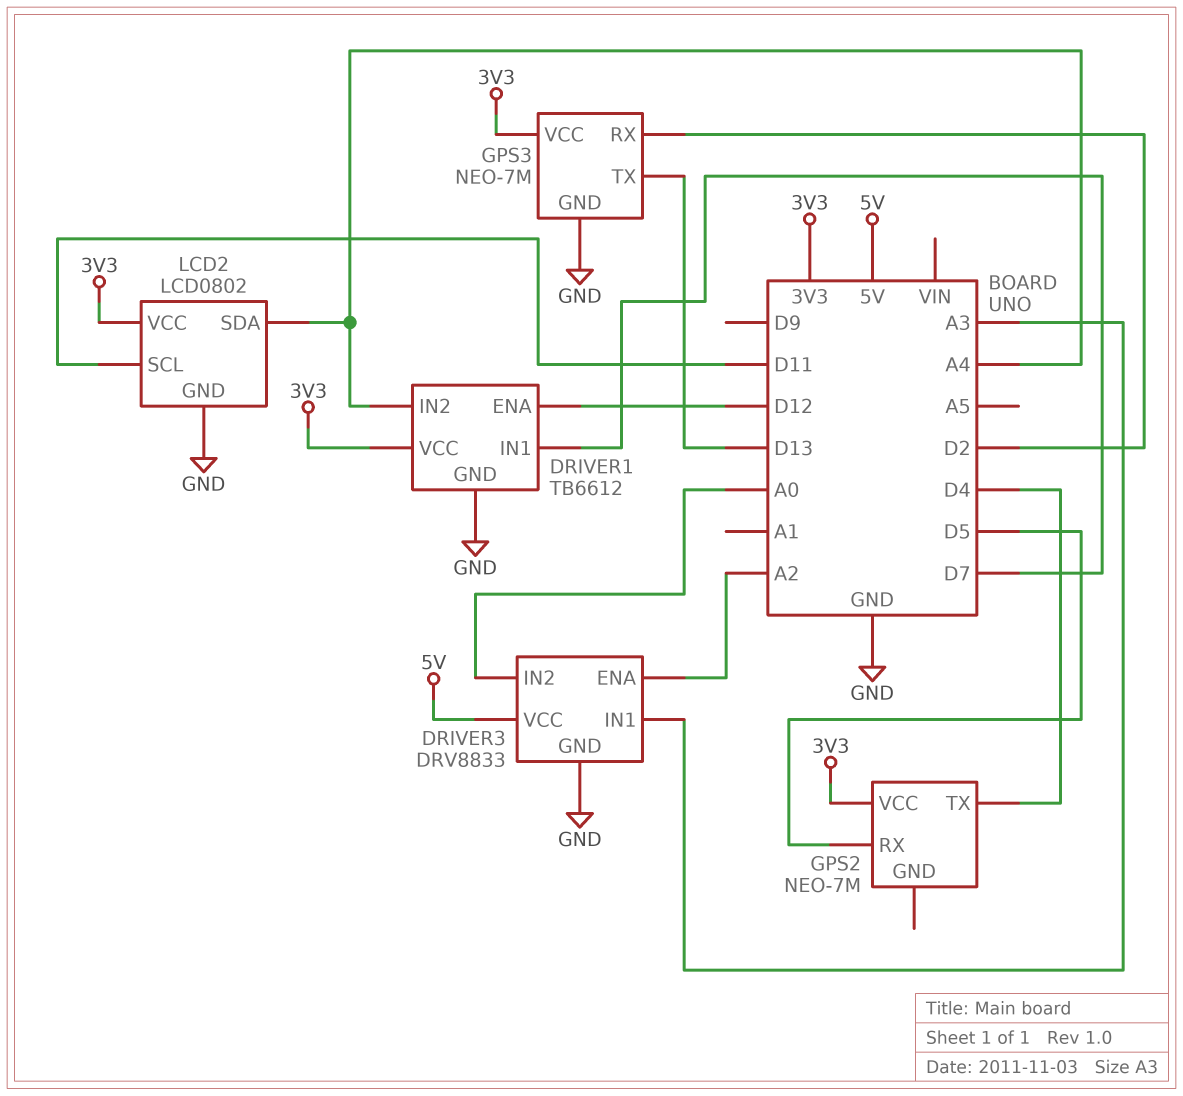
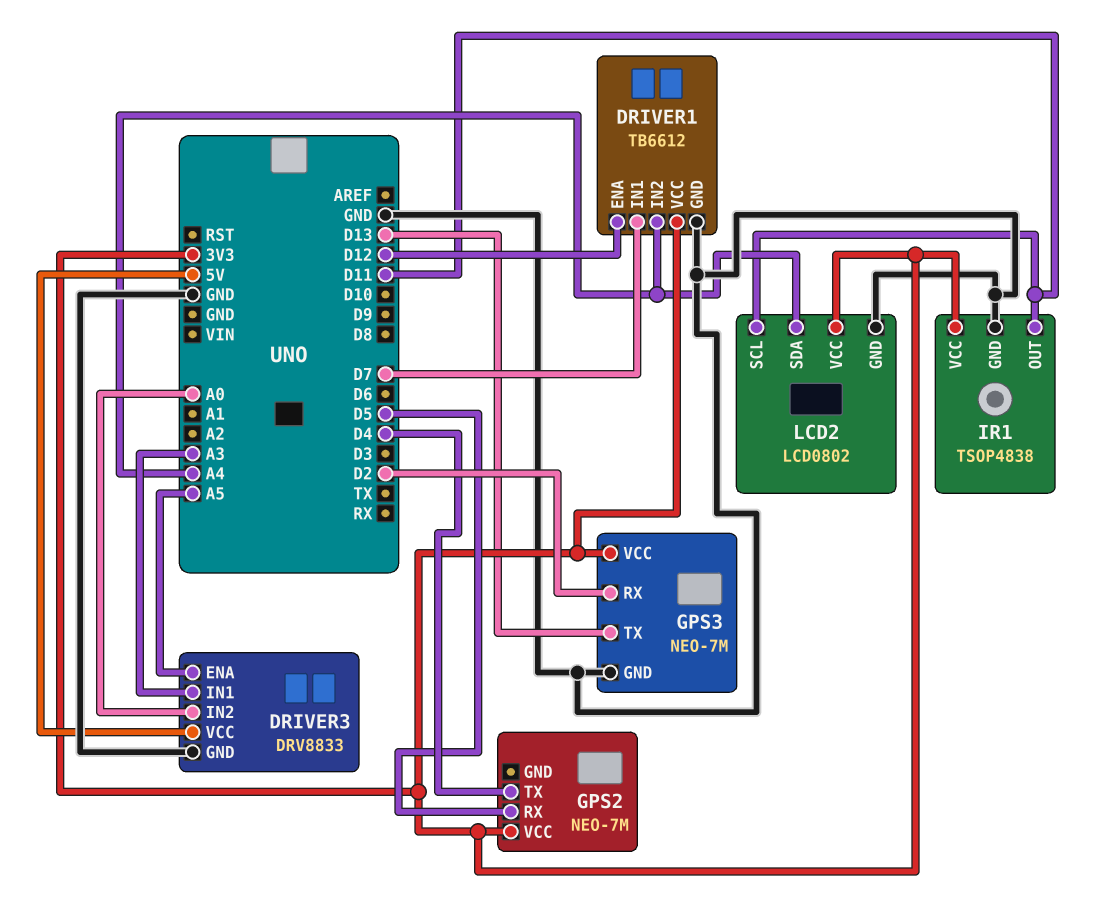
DRIVER3 pin ENA: A2 -> A5
IR1: none -> TSOP4838
IR1 pin GND: none -> GND
IR1 pin OUT: none -> D11
IR1 pin VCC: none -> 3V3

